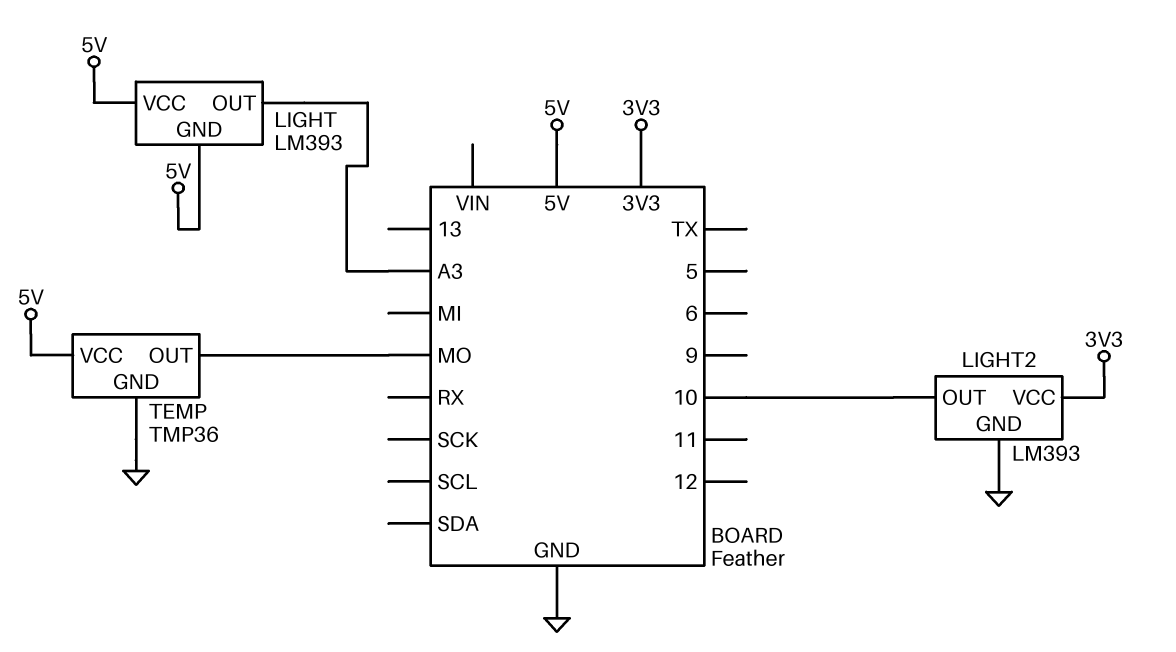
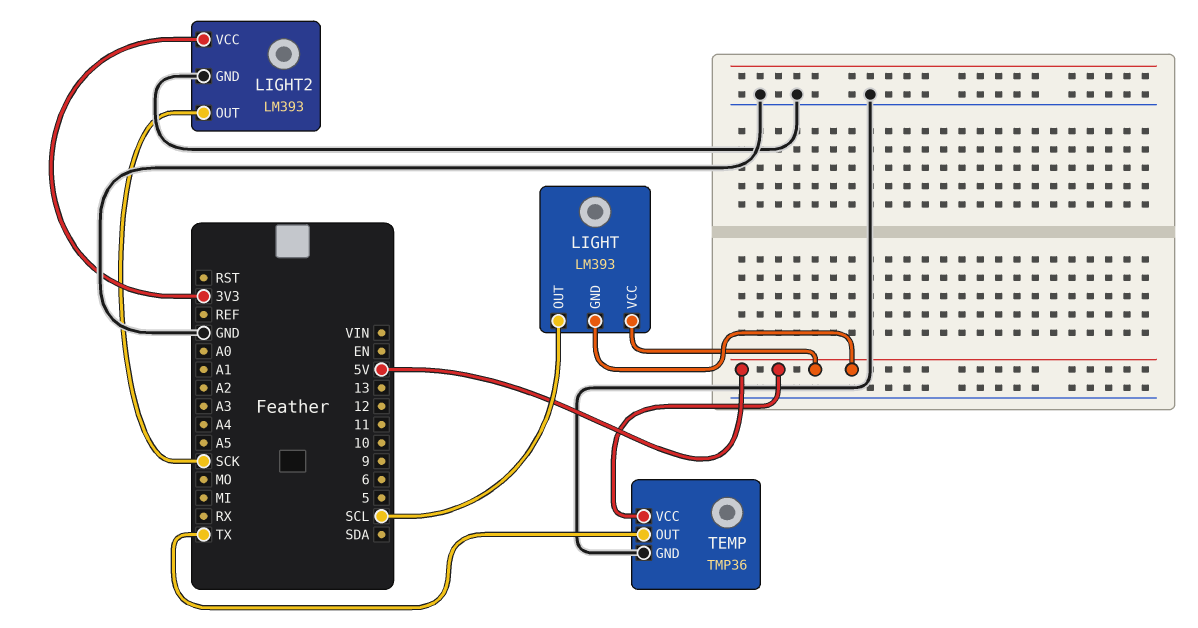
LIGHT pin OUT: A3 -> SCL
LIGHT2 pin OUT: 10 -> SCK
TEMP pin OUT: MO -> TX

